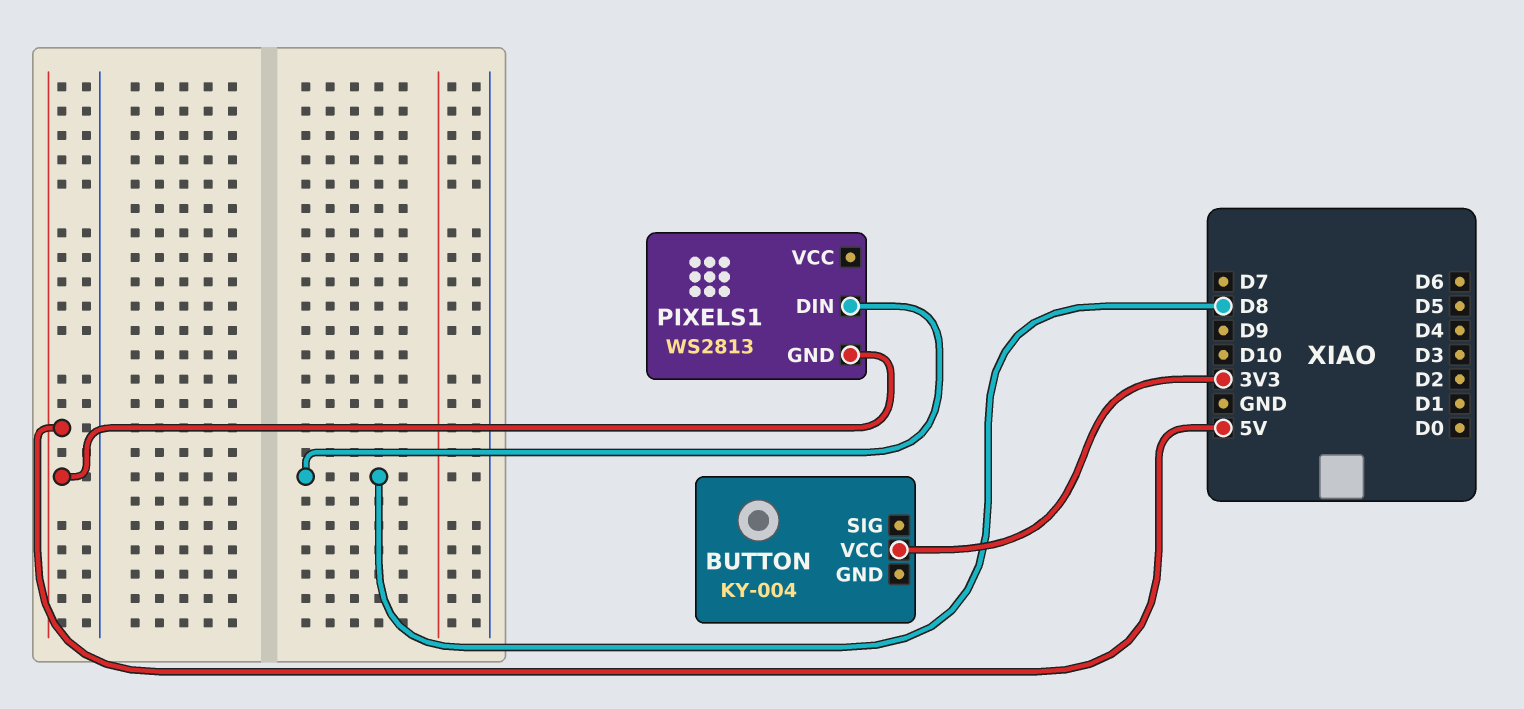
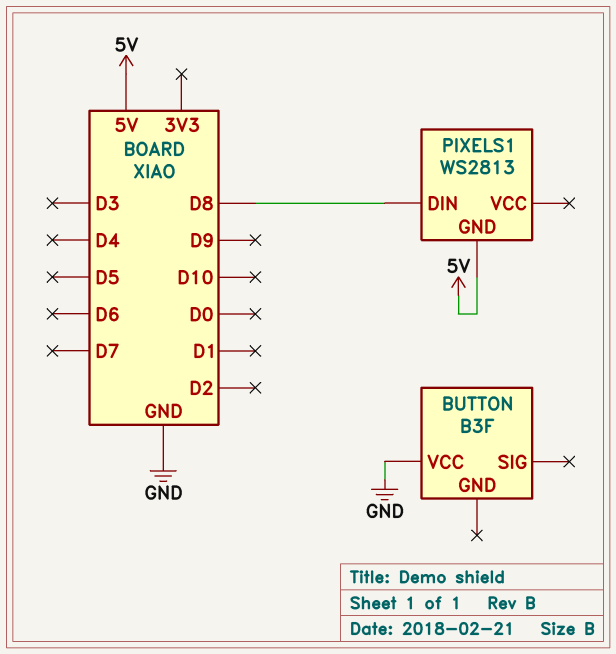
BUTTON: KY-004 -> B3F
BUTTON pin VCC: 3V3 -> GND

